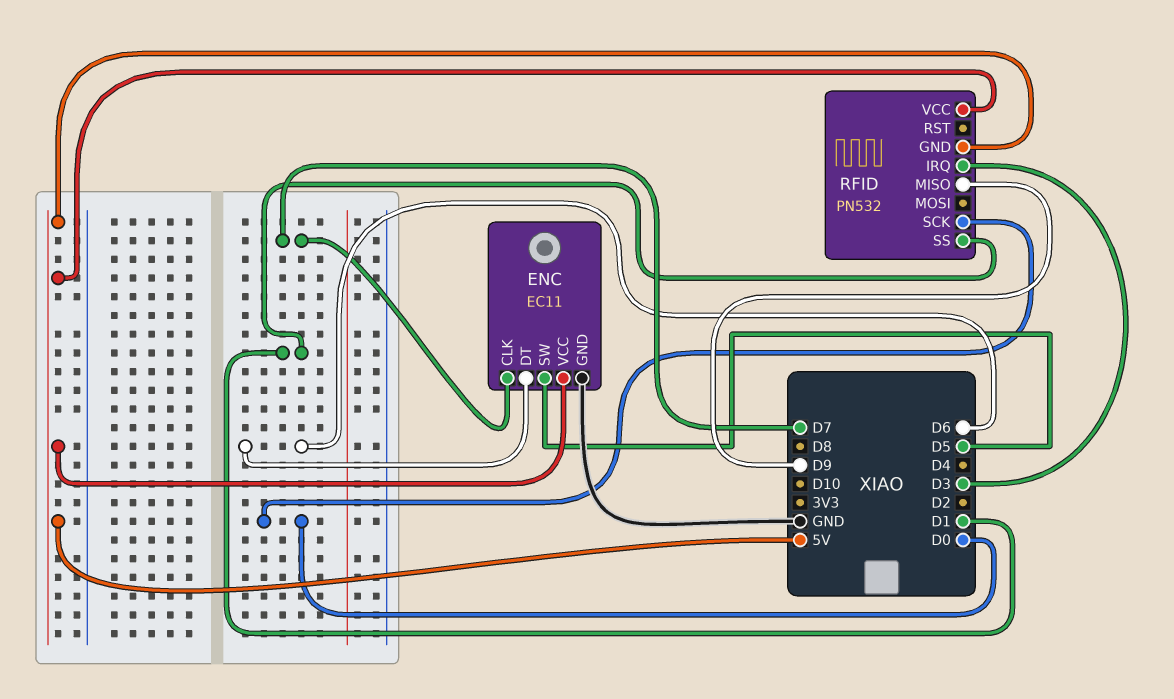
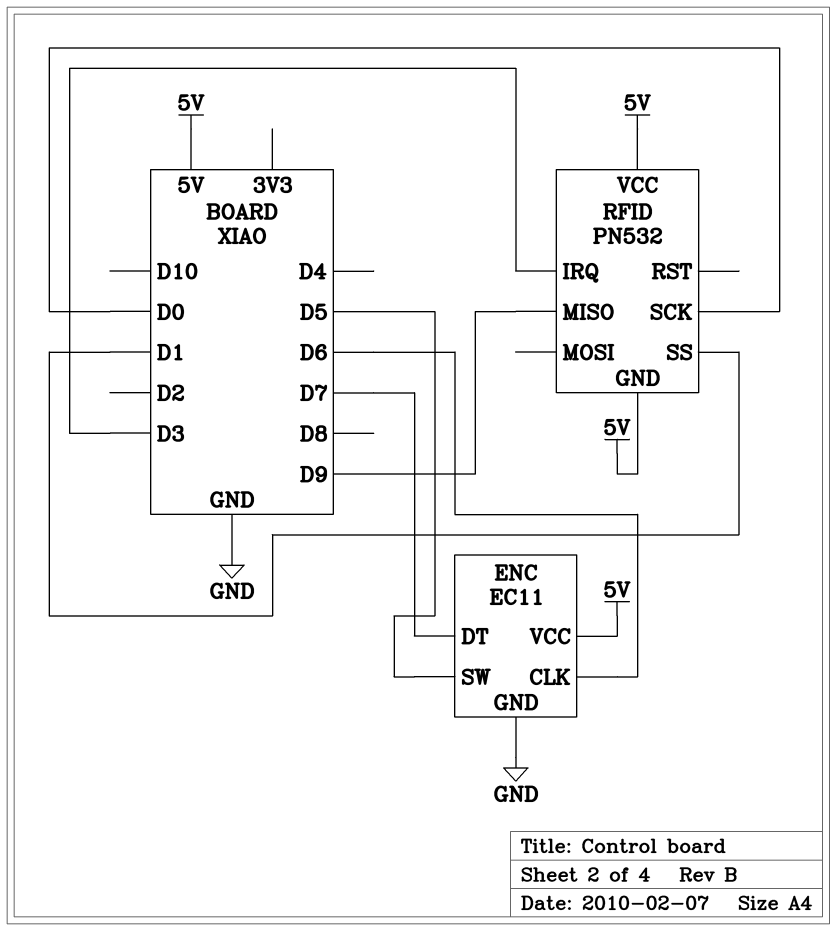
ENC pin CLK: D7 -> D6
ENC pin DT: D6 -> D7

